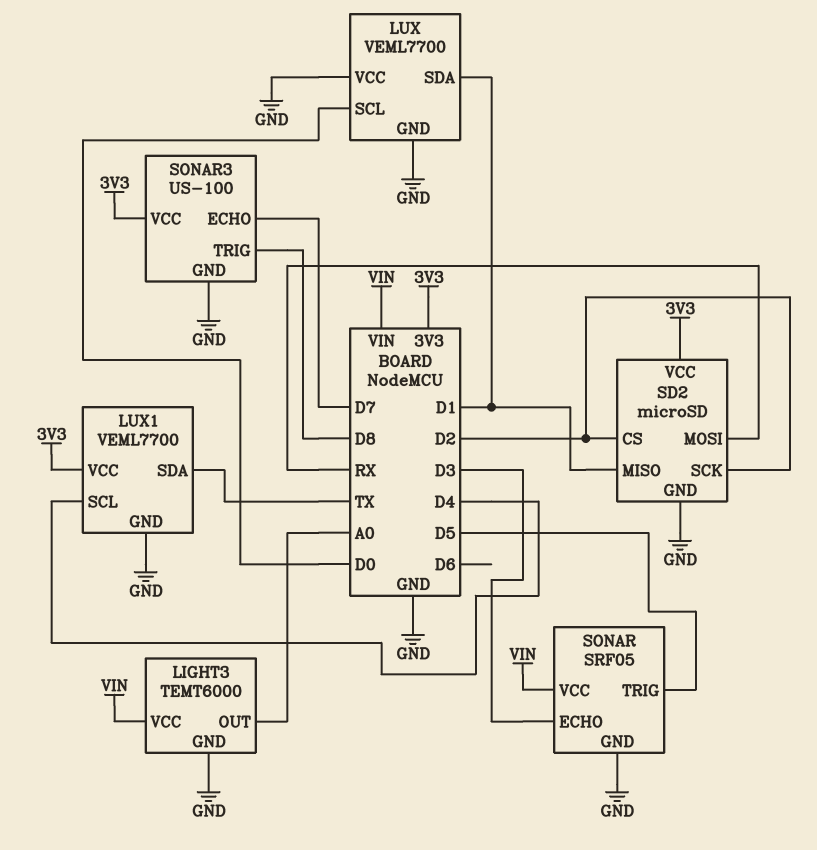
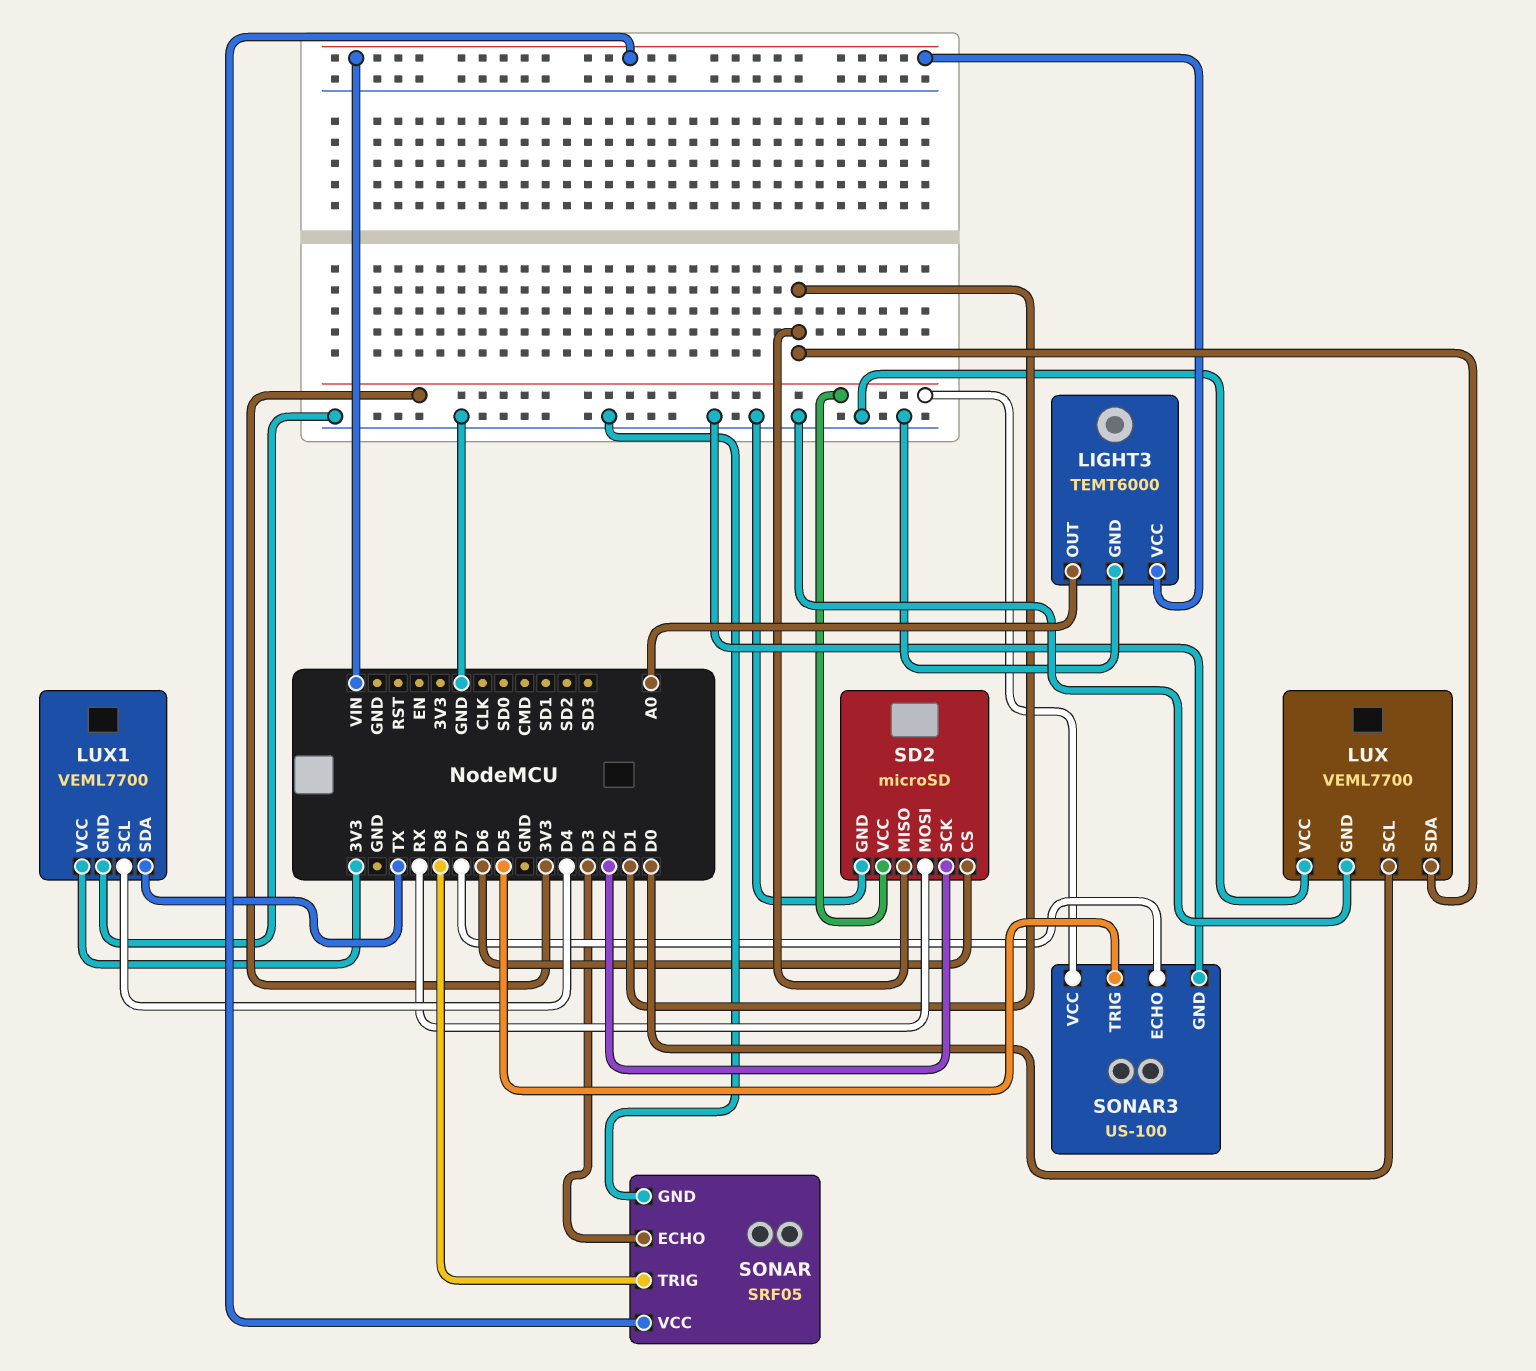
SD2 pin CS: D2 -> D6
SONAR pin TRIG: D5 -> D8
SONAR3 pin TRIG: D8 -> D5

